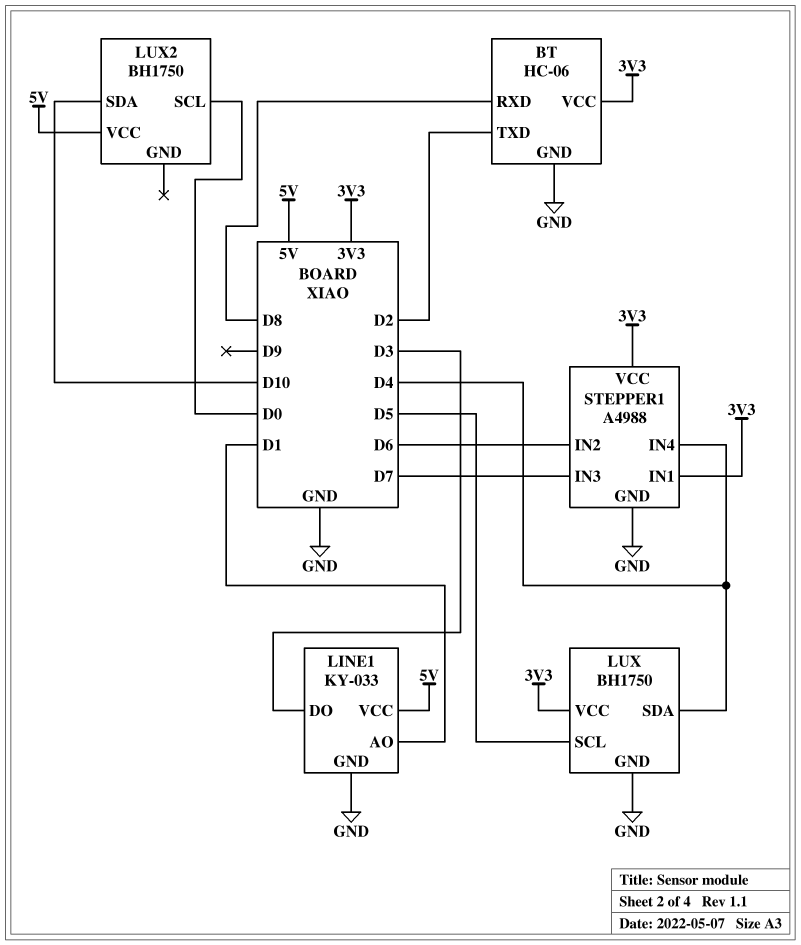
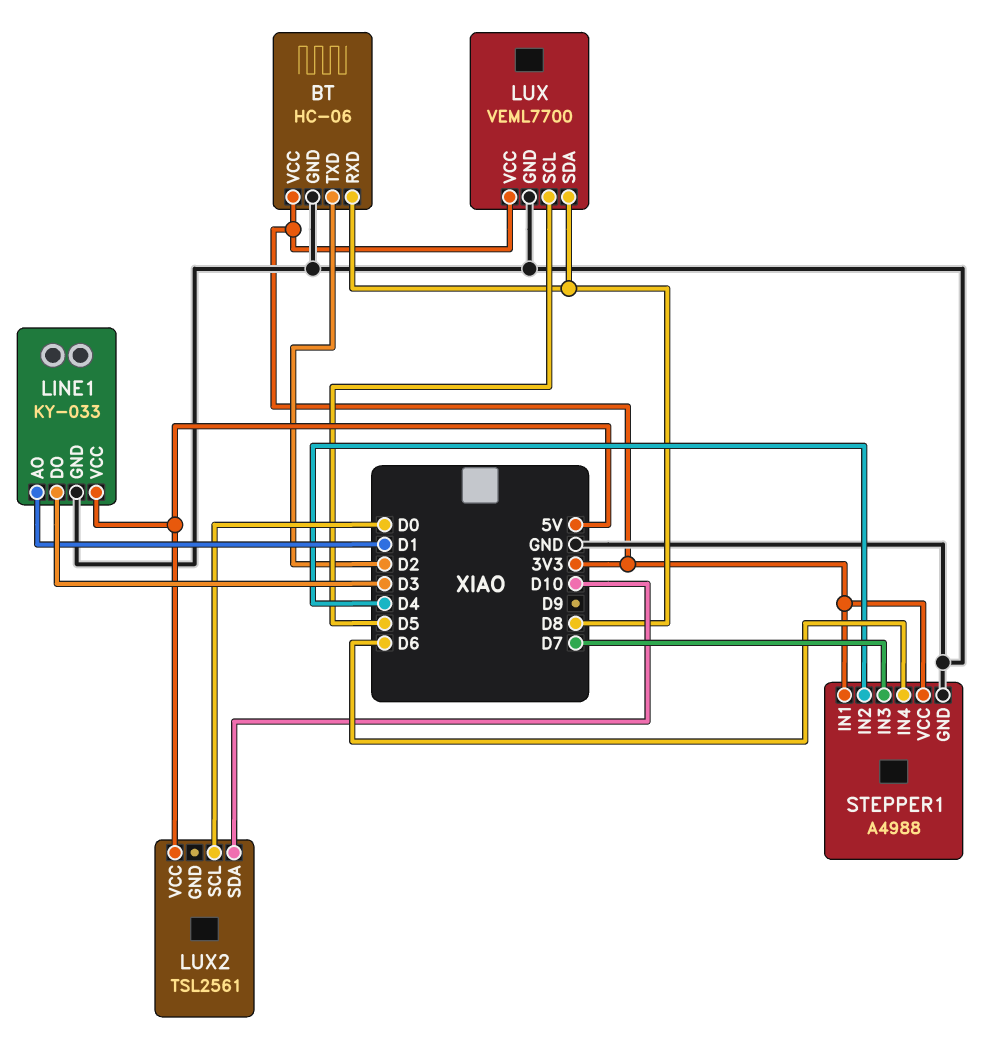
LUX: BH1750 -> VEML7700
LUX pin SDA: D4 -> D8
LUX2: BH1750 -> TSL2561
STEPPER1 pin IN2: D6 -> D4
STEPPER1 pin IN4: D4 -> D6

